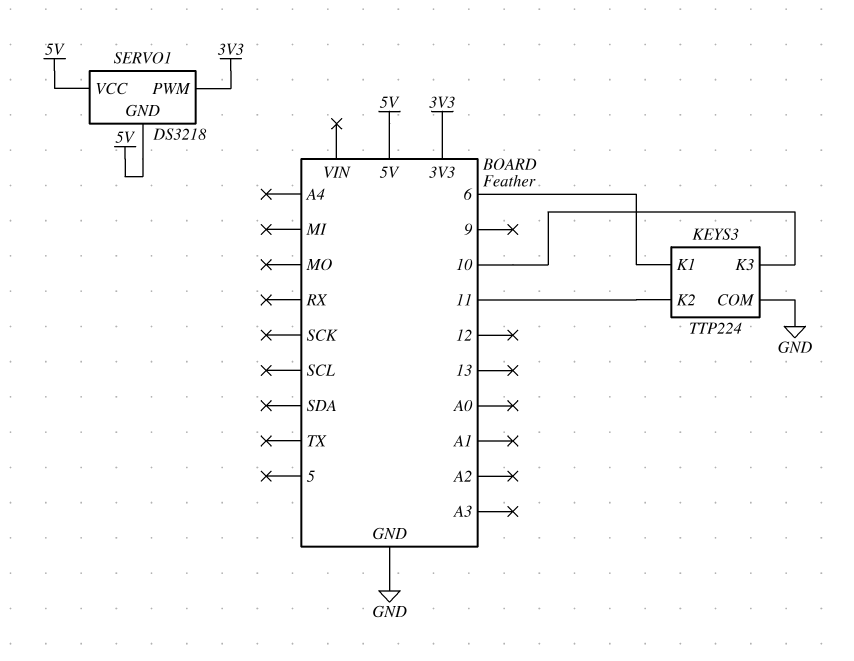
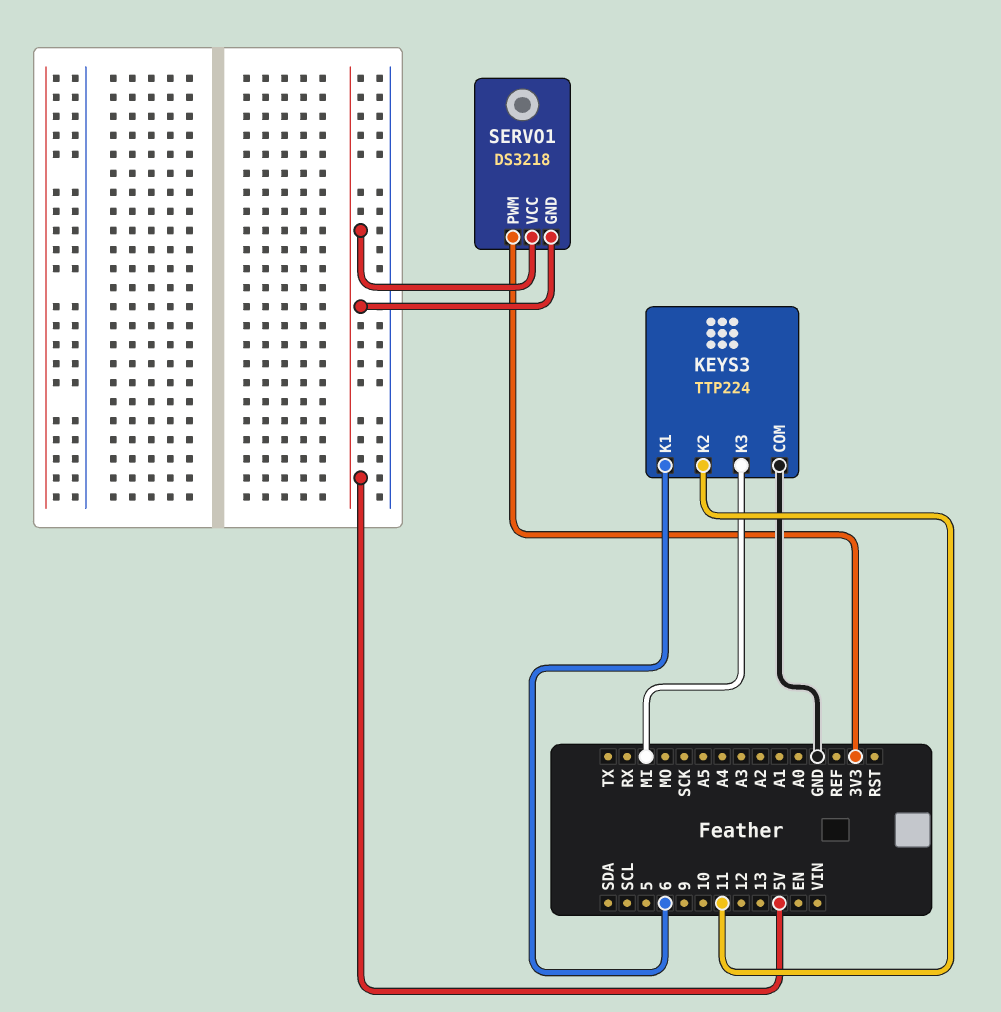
KEYS3 pin K3: 10 -> MI

